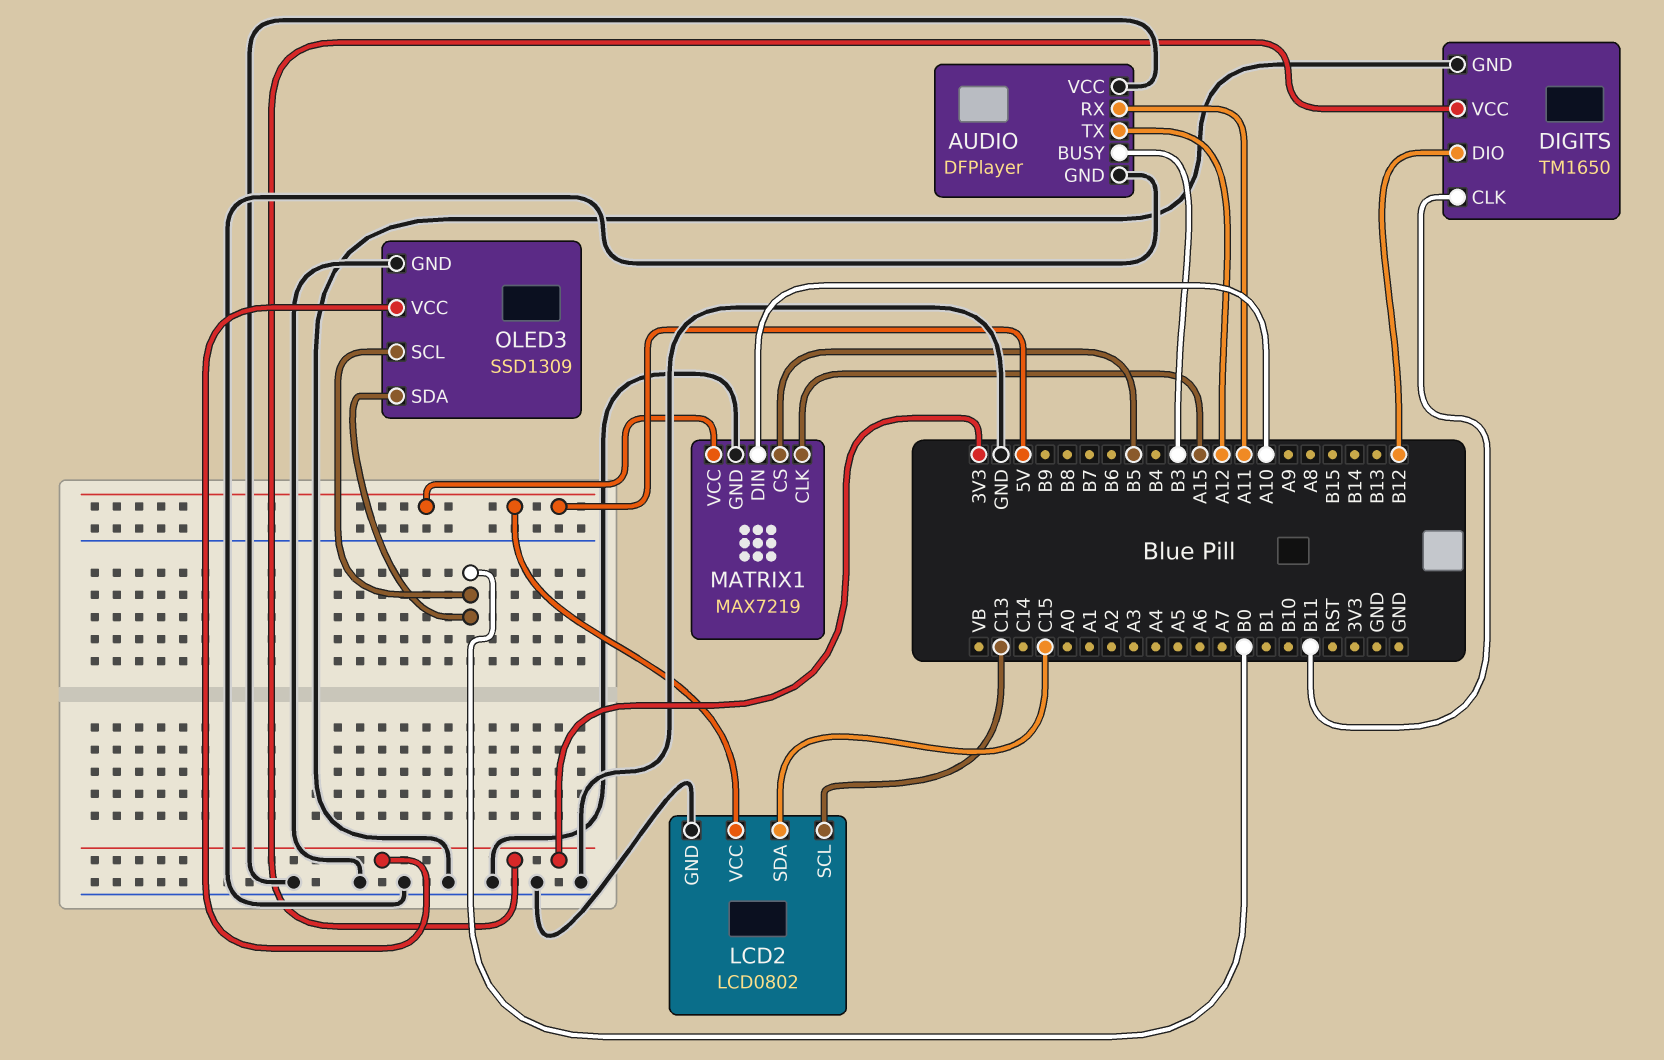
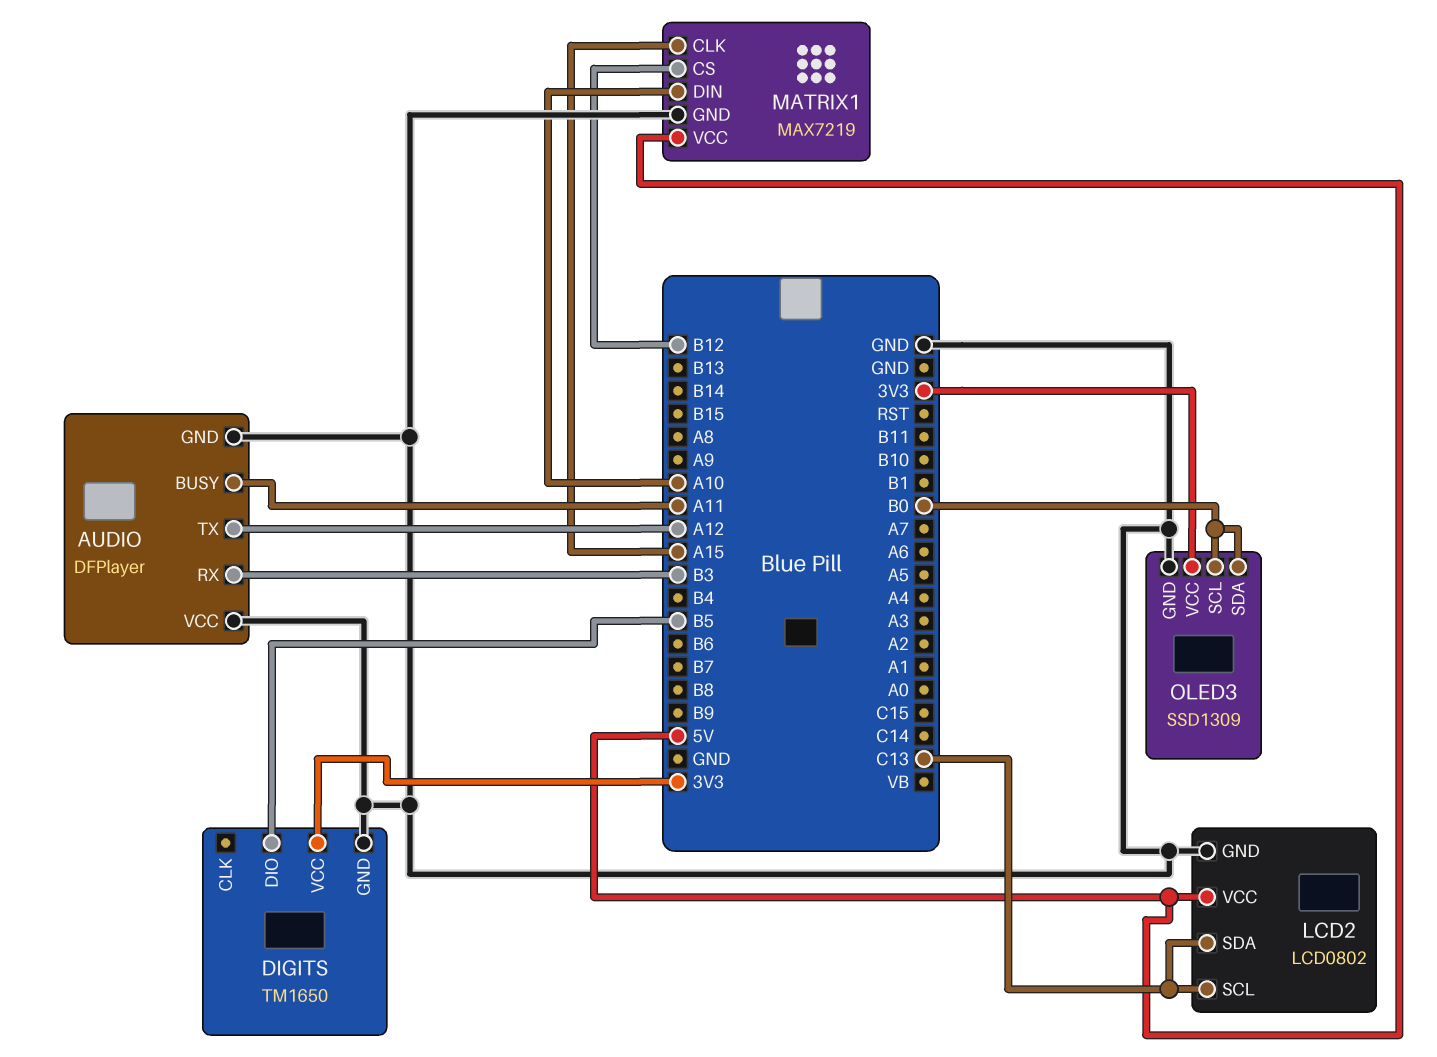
AUDIO pin BUSY: B3 -> A11
AUDIO pin RX: A11 -> B3
DIGITS pin CLK: B11 -> none
DIGITS pin DIO: B12 -> B5
LCD2 pin SDA: C15 -> C13
MATRIX1 pin CS: B5 -> B12

